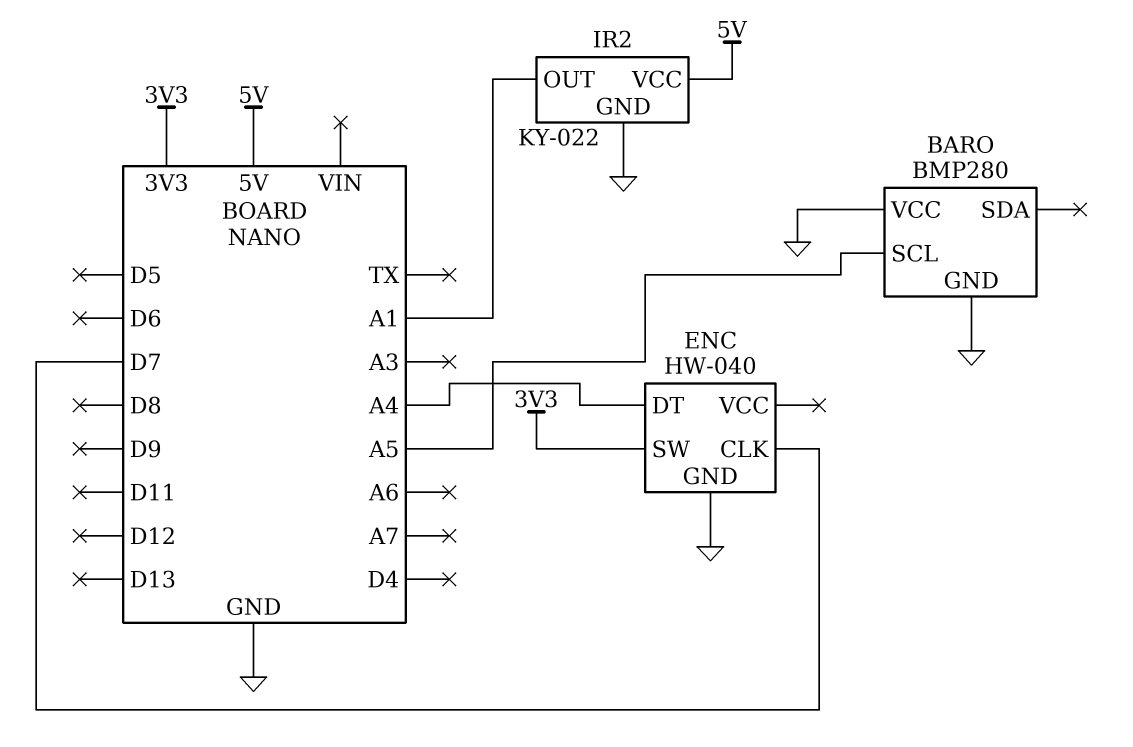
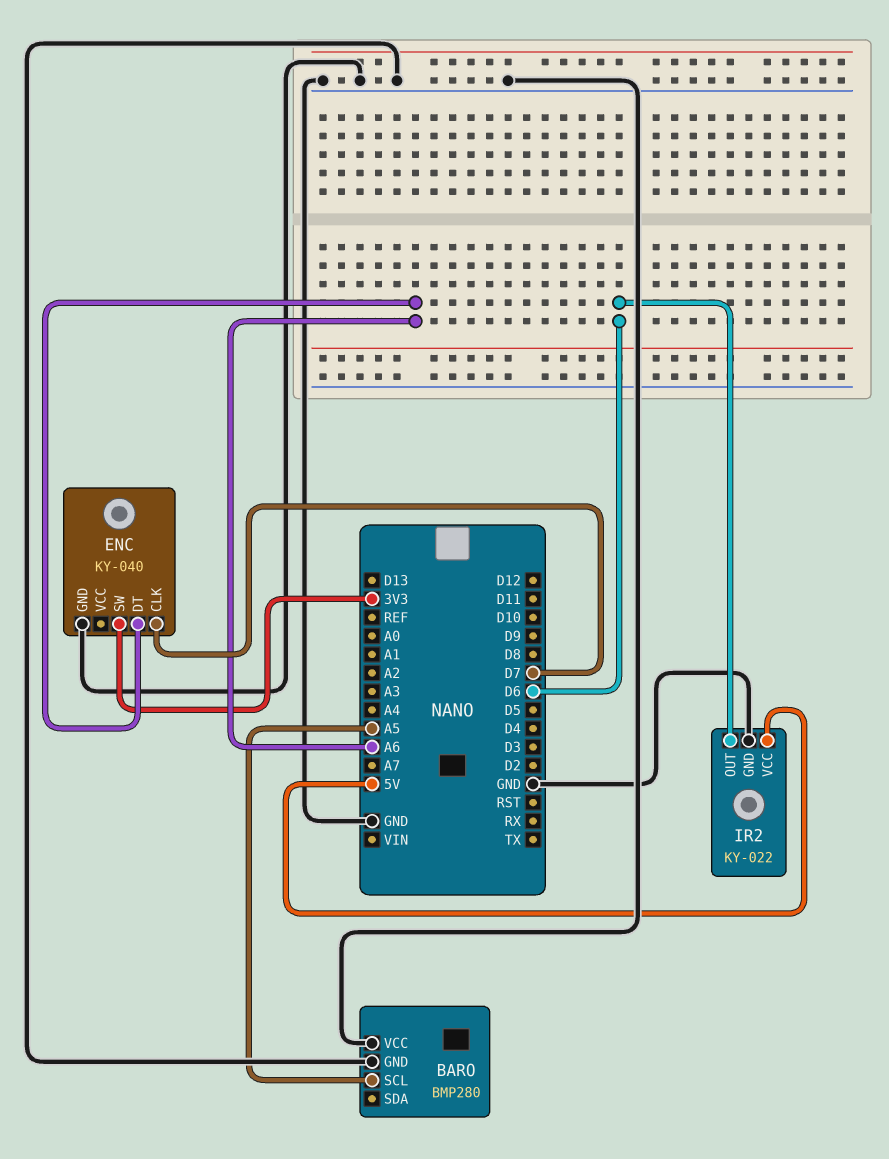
ENC: HW-040 -> KY-040
ENC pin DT: A4 -> A6
IR2 pin OUT: A1 -> D6

